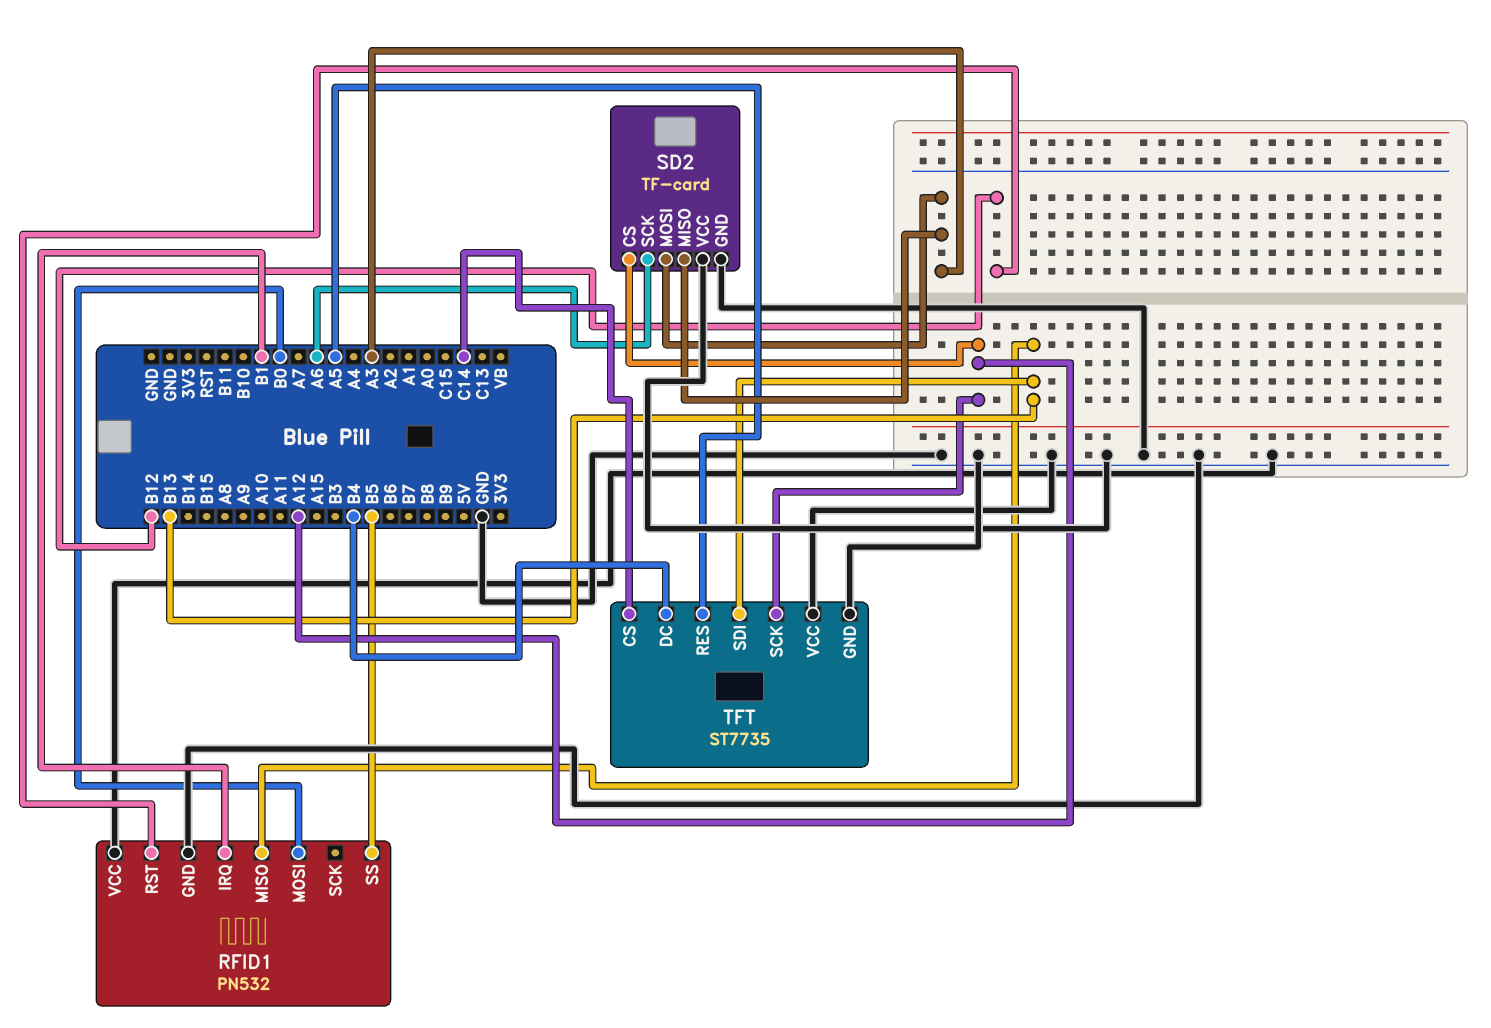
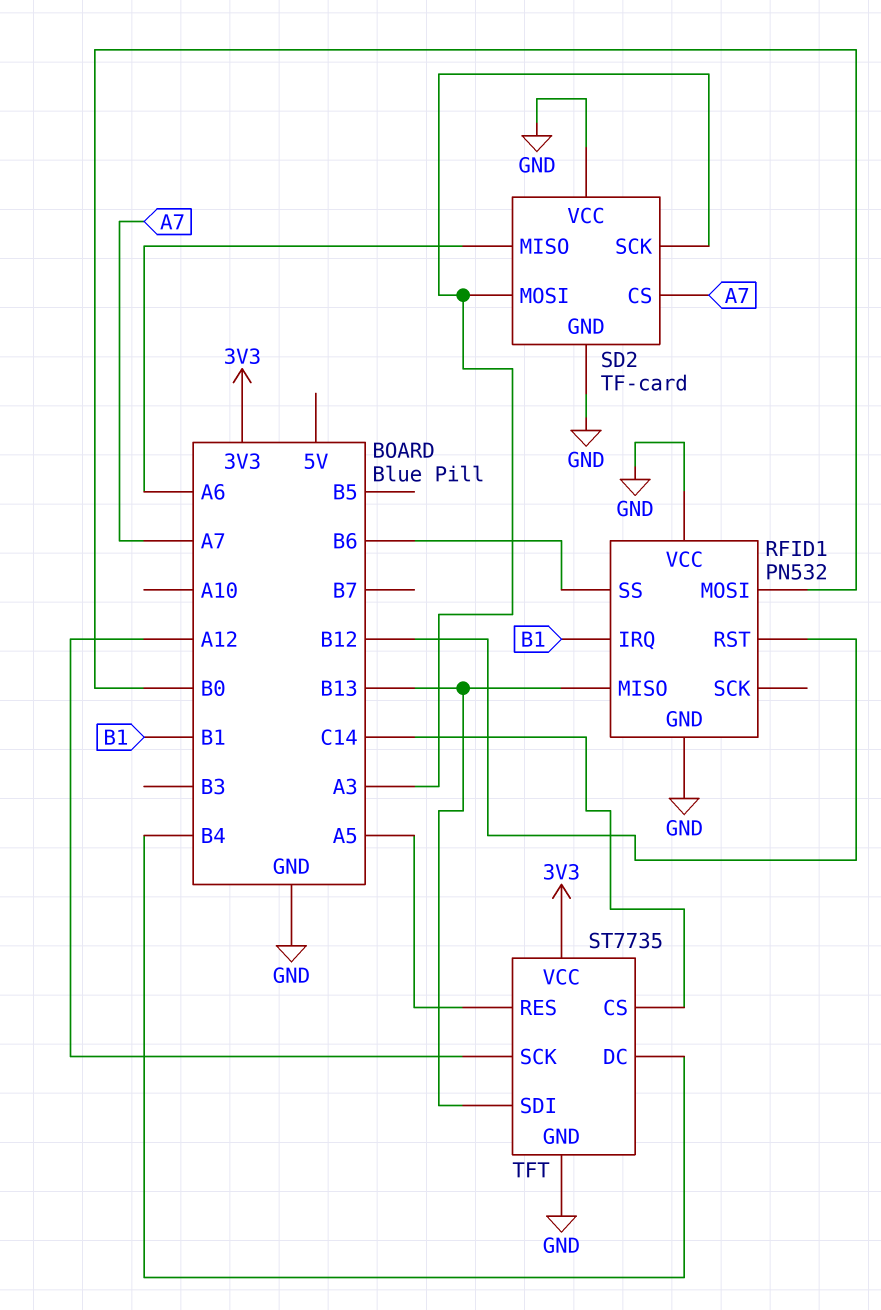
RFID1 pin SS: B5 -> B6
SD2 pin CS: A12 -> A7
SD2 pin MISO: A3 -> A6
SD2 pin SCK: A6 -> A3
TFT pin VCC: GND -> 3V3

